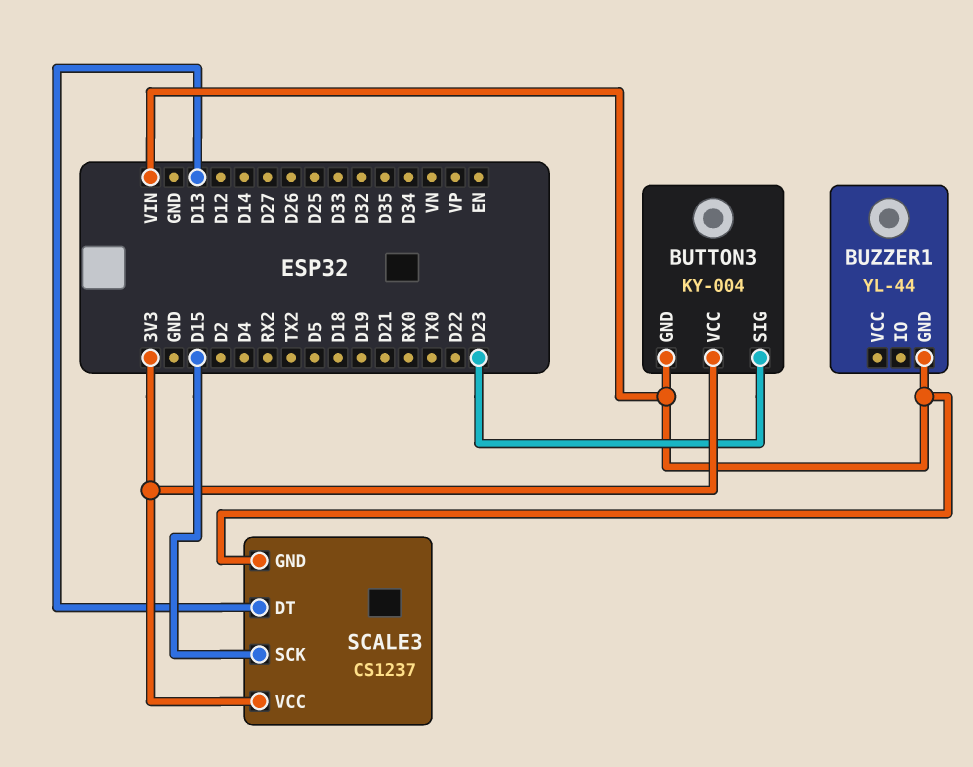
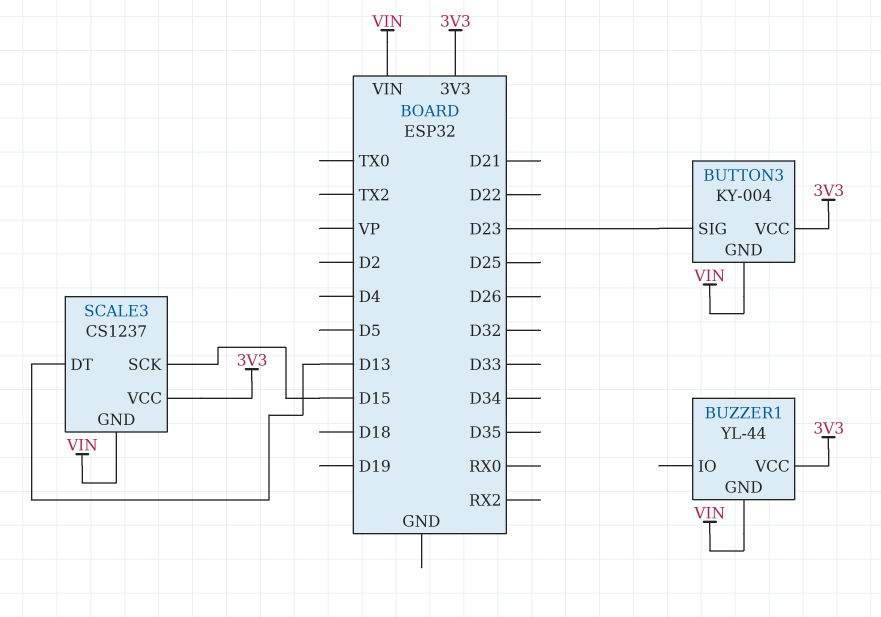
BUZZER1 pin VCC: none -> 3V3

